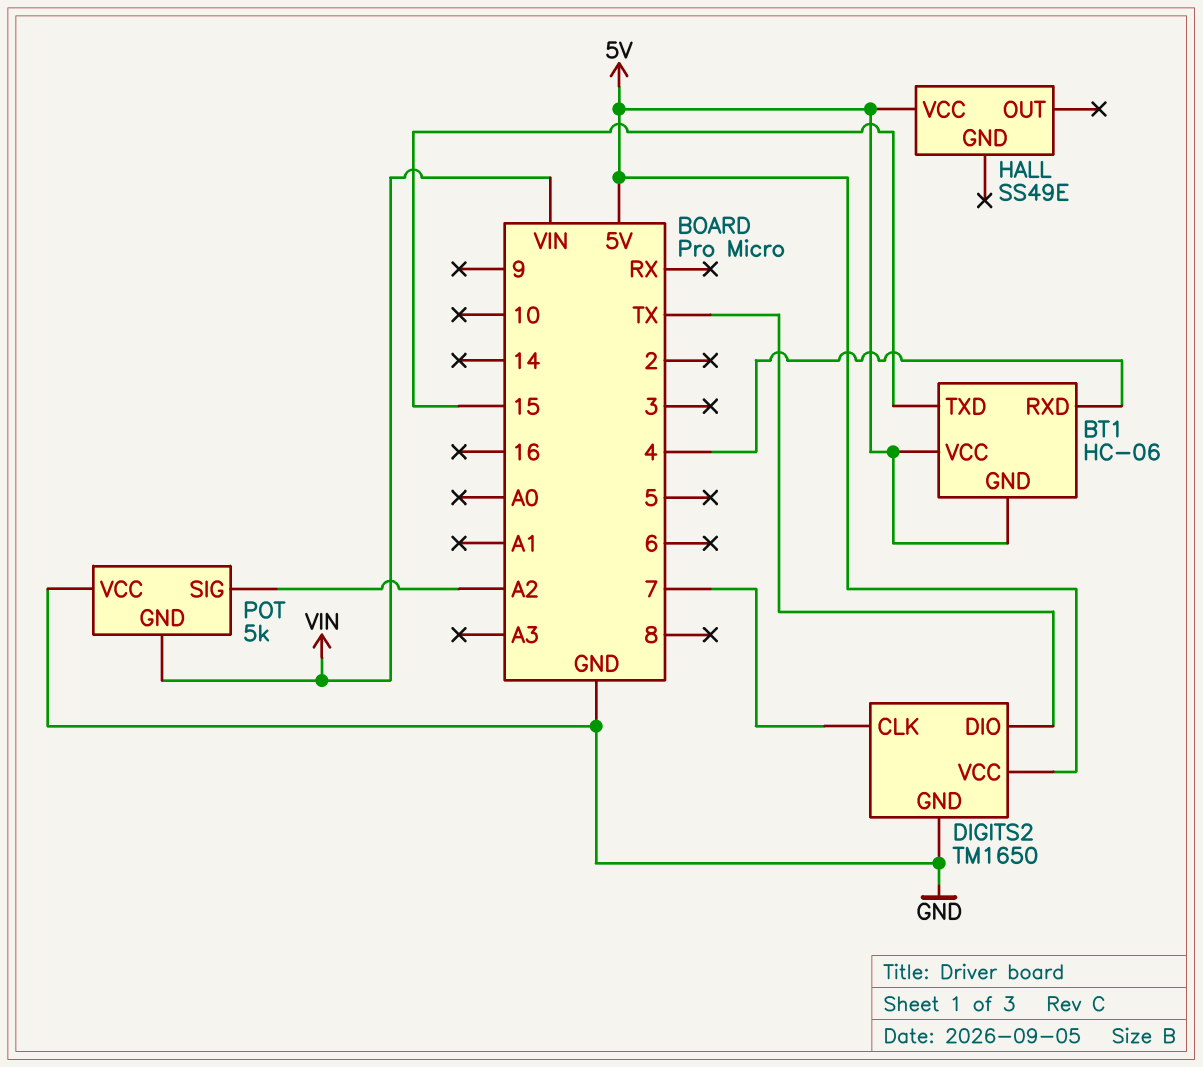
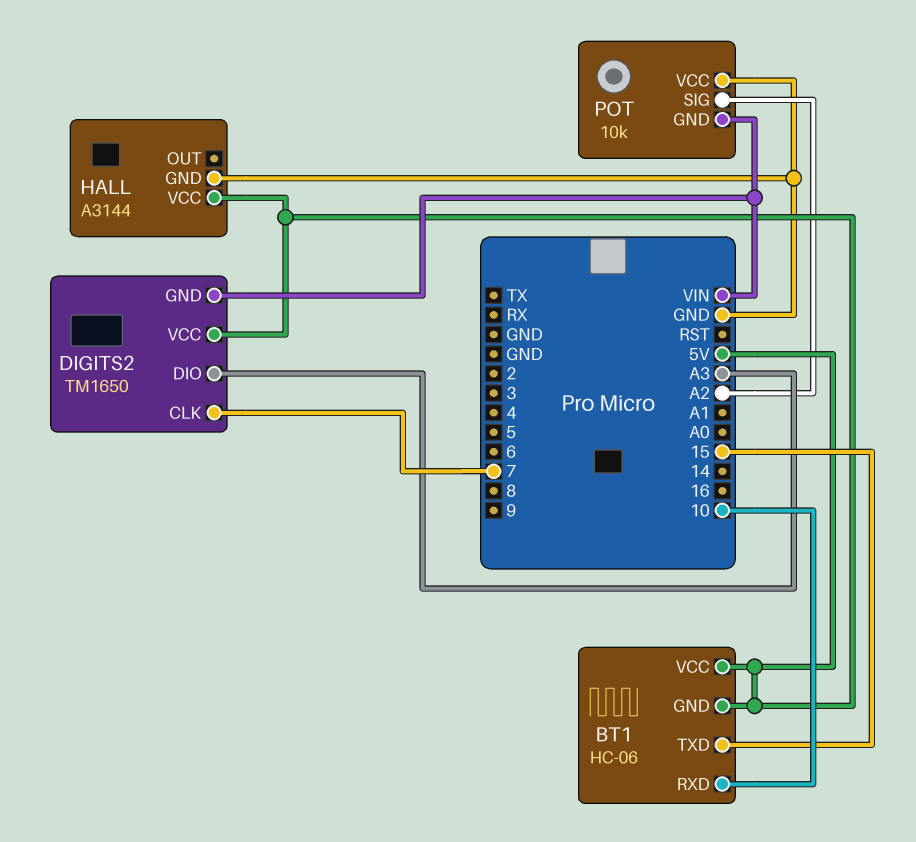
BT1 pin RXD: 4 -> 10
DIGITS2 pin DIO: TX -> A3
DIGITS2 pin GND: GND -> VIN
HALL: SS49E -> A3144
HALL pin GND: none -> GND
POT: 5k -> 10k

